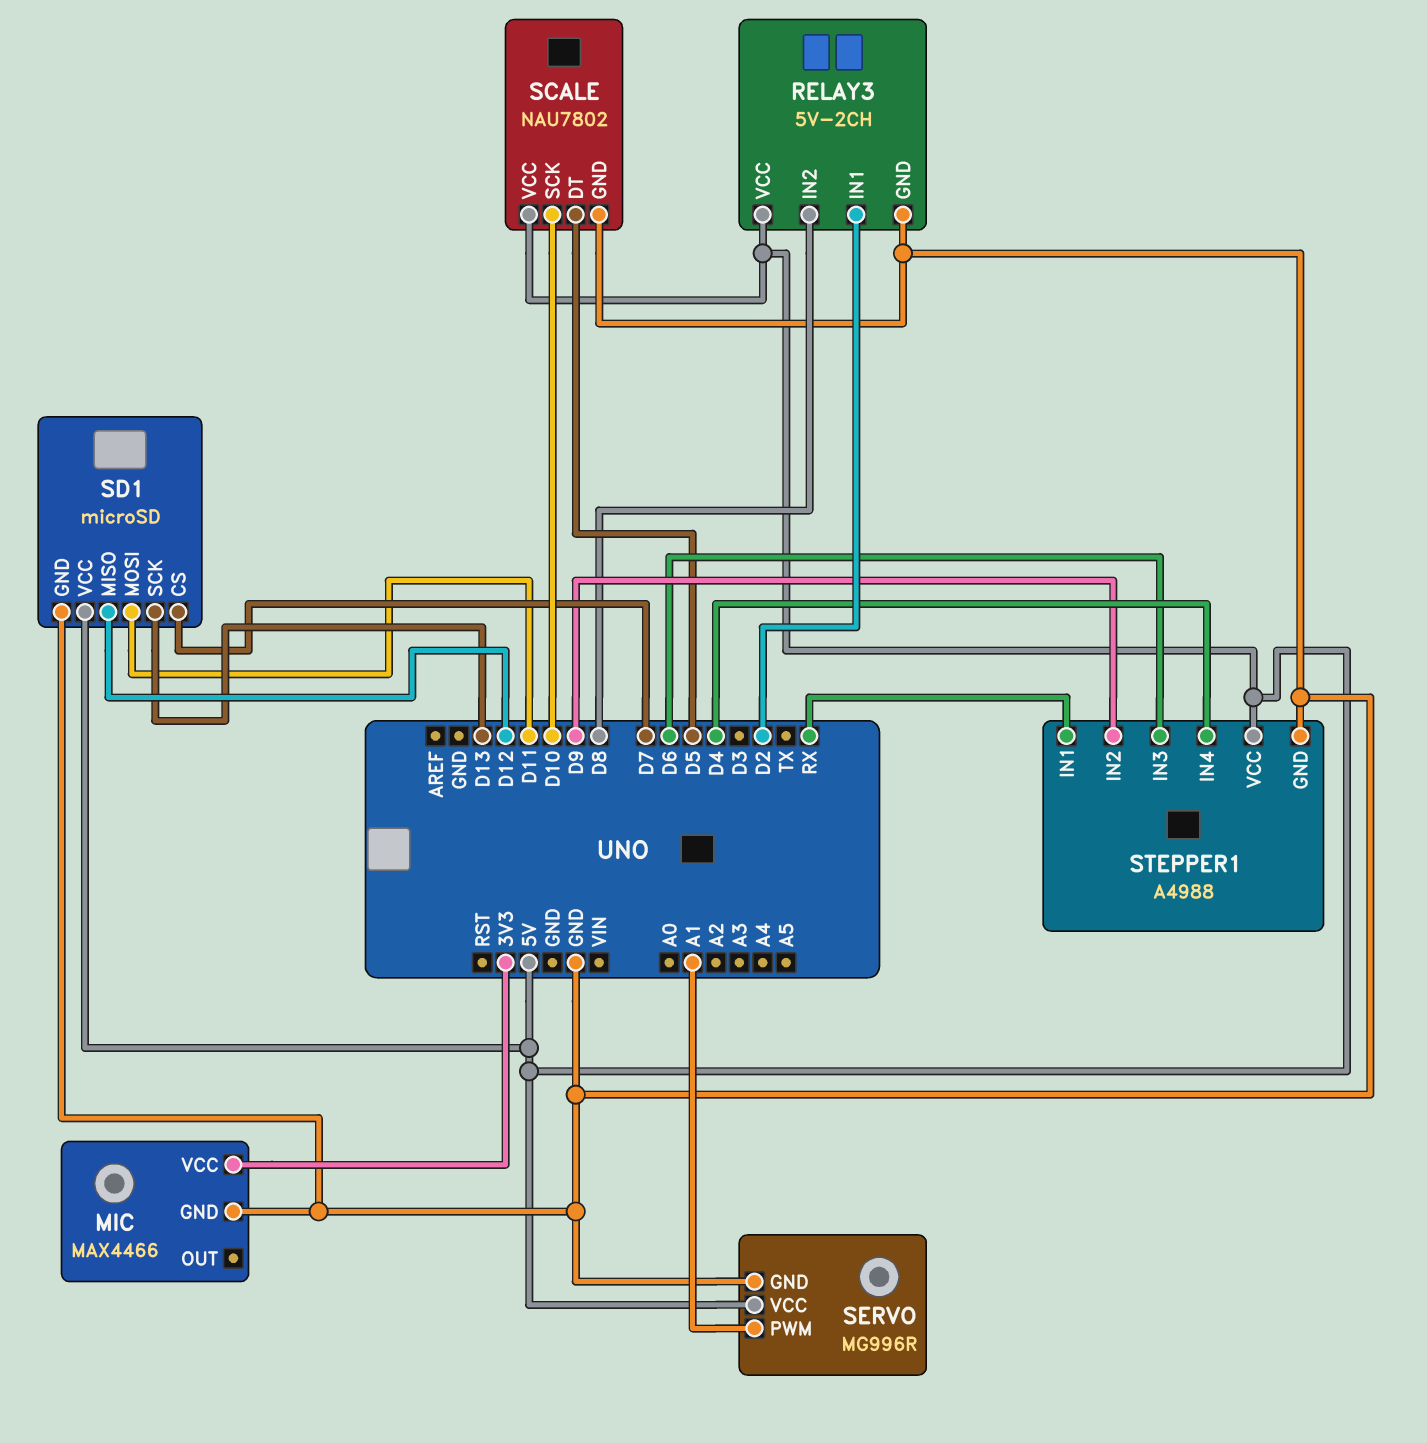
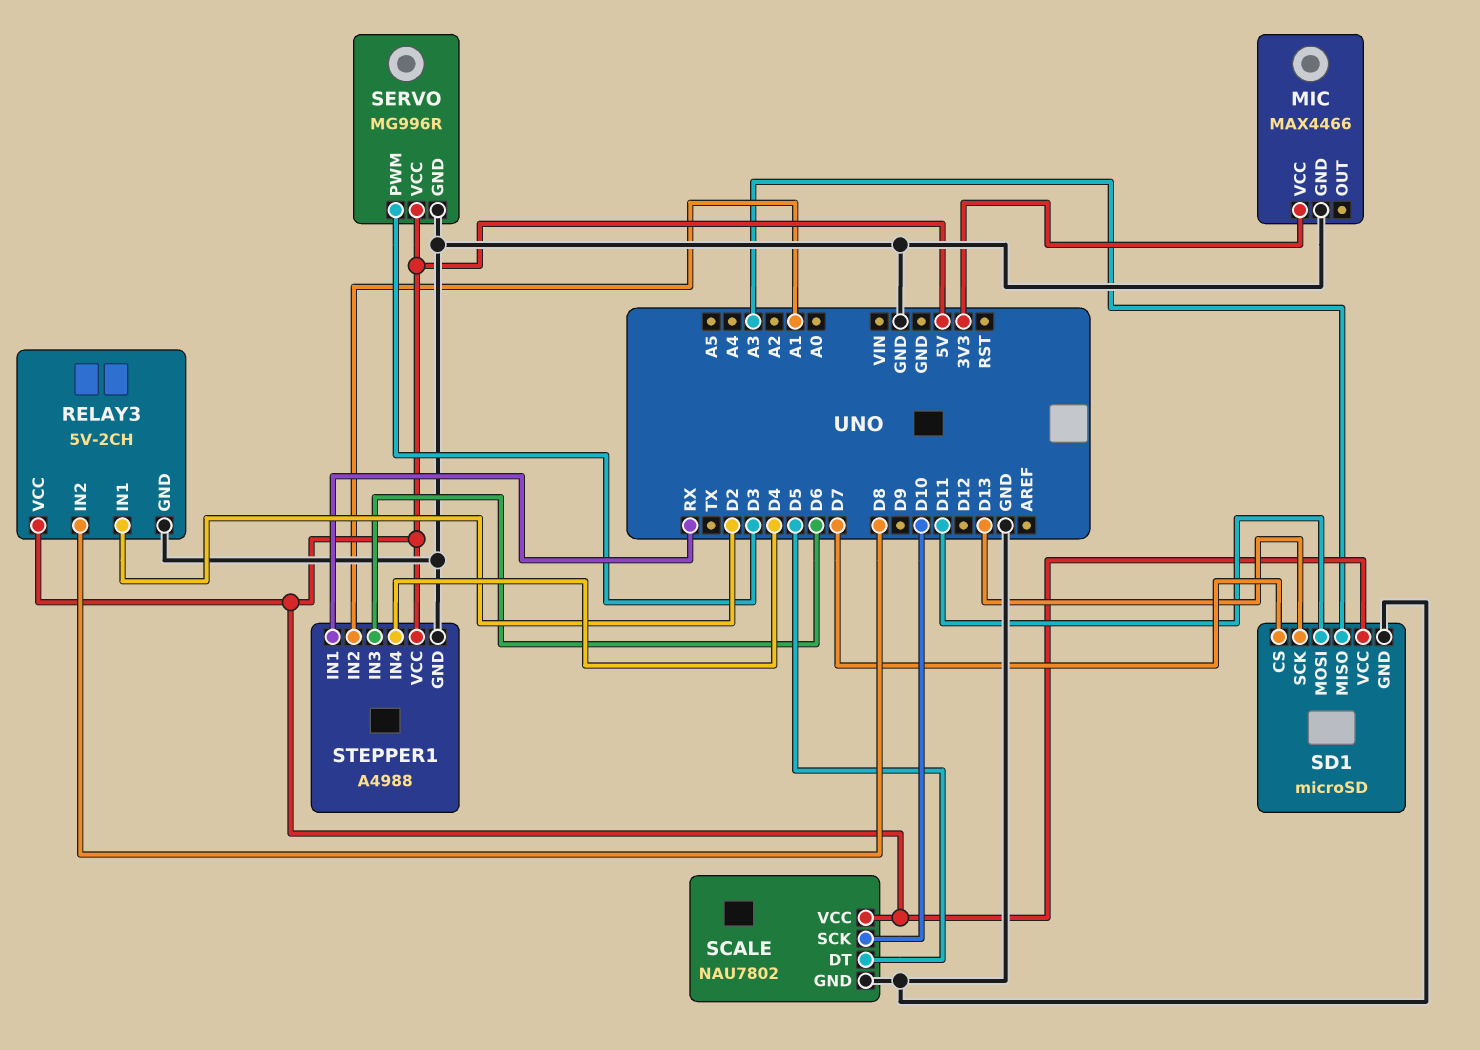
SD1 pin MISO: D12 -> A3
SERVO pin PWM: A1 -> D3
STEPPER1 pin IN2: D9 -> A1

